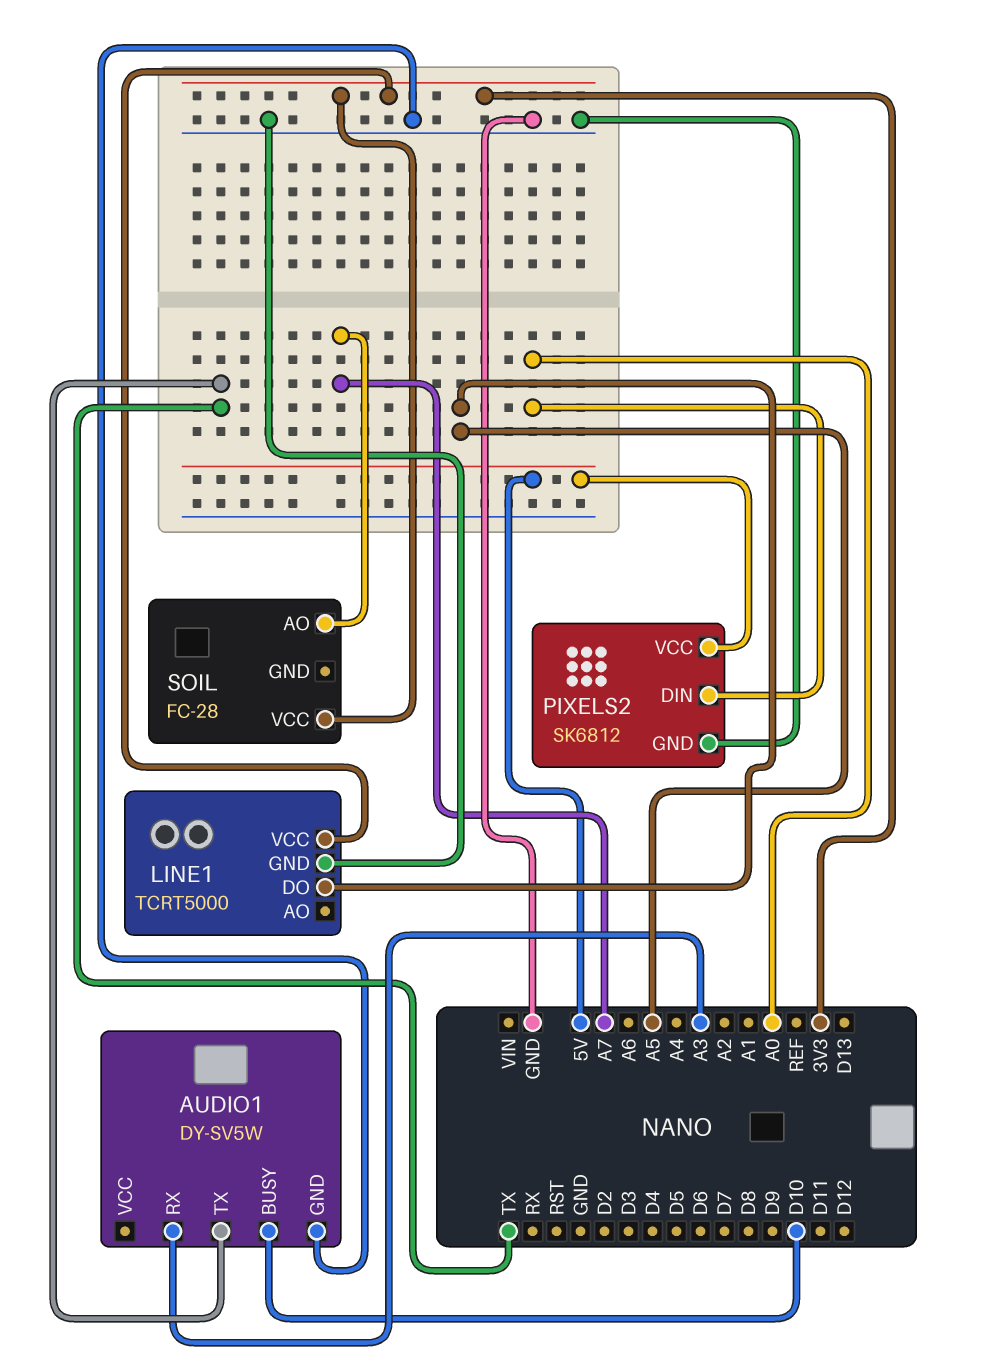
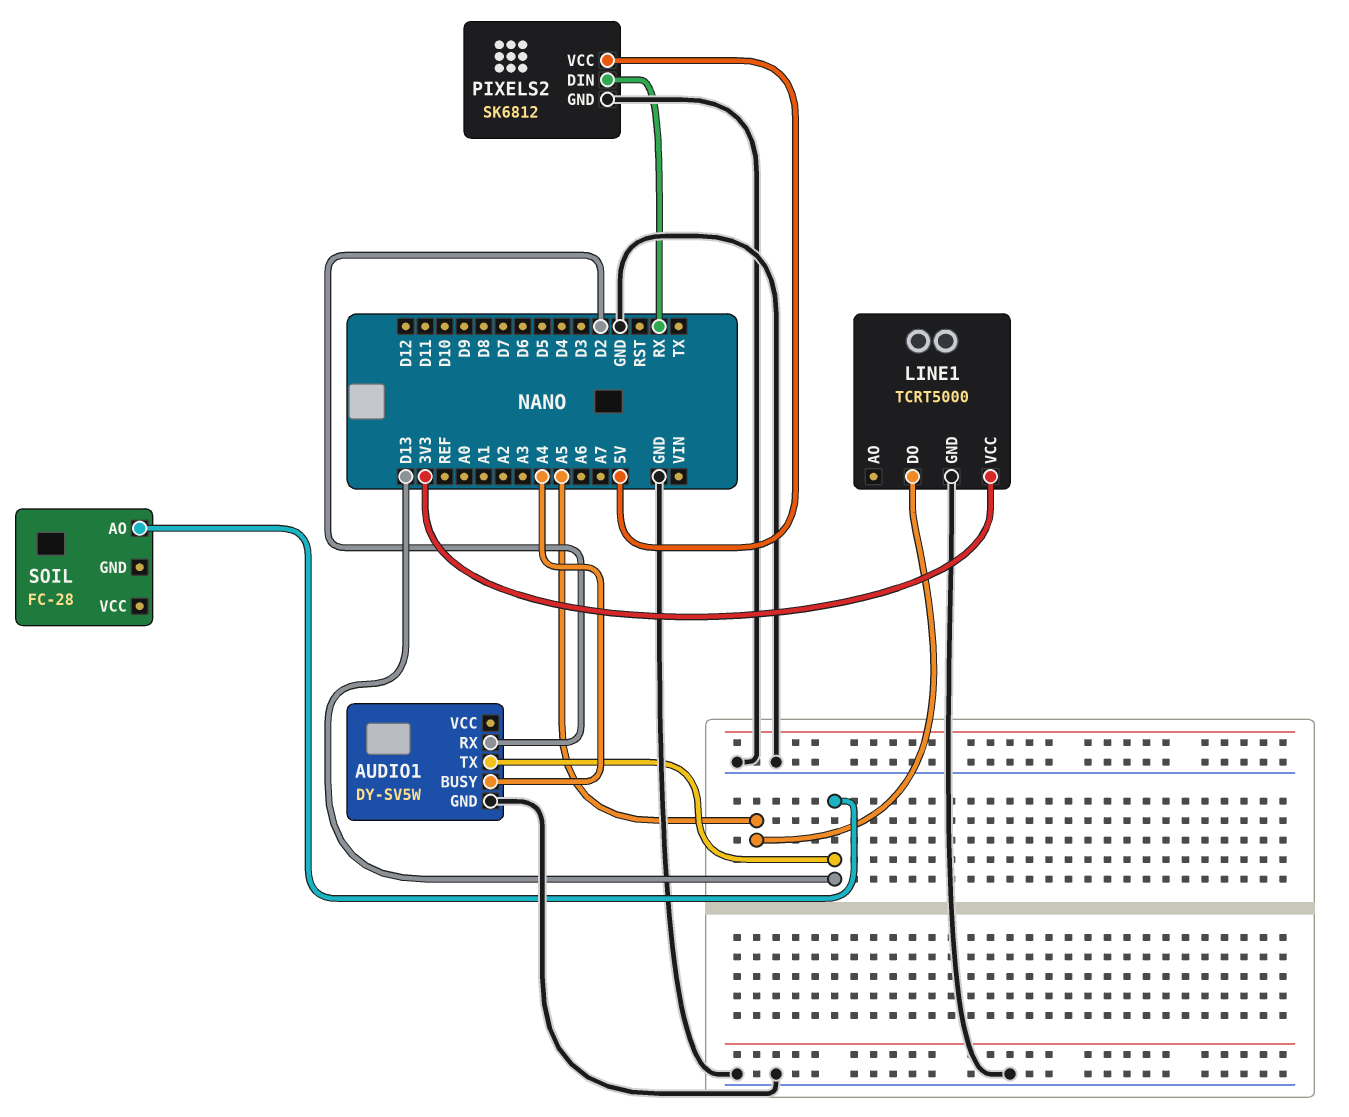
AUDIO1 pin BUSY: D10 -> A4
AUDIO1 pin RX: A3 -> D2
AUDIO1 pin TX: TX -> D13
PIXELS2 pin DIN: A0 -> RX
SOIL pin AO: A7 -> D13
SOIL pin VCC: 3V3 -> none

